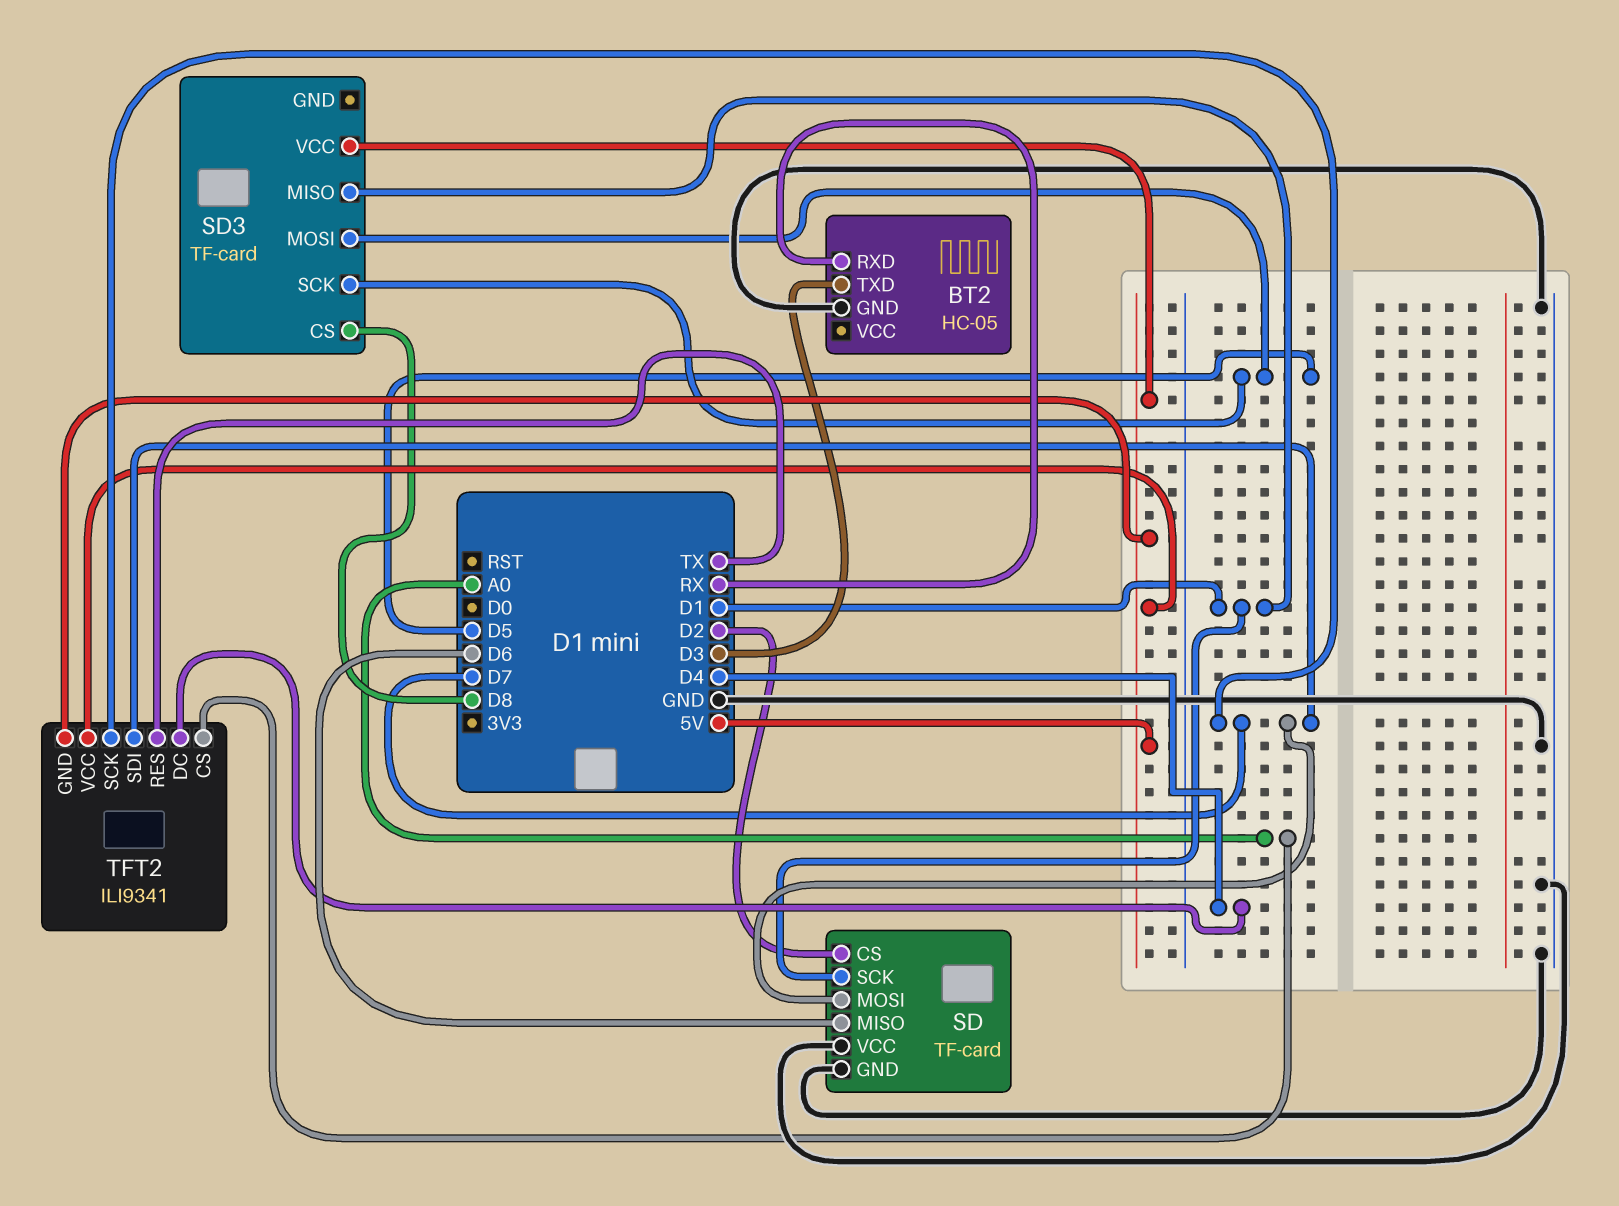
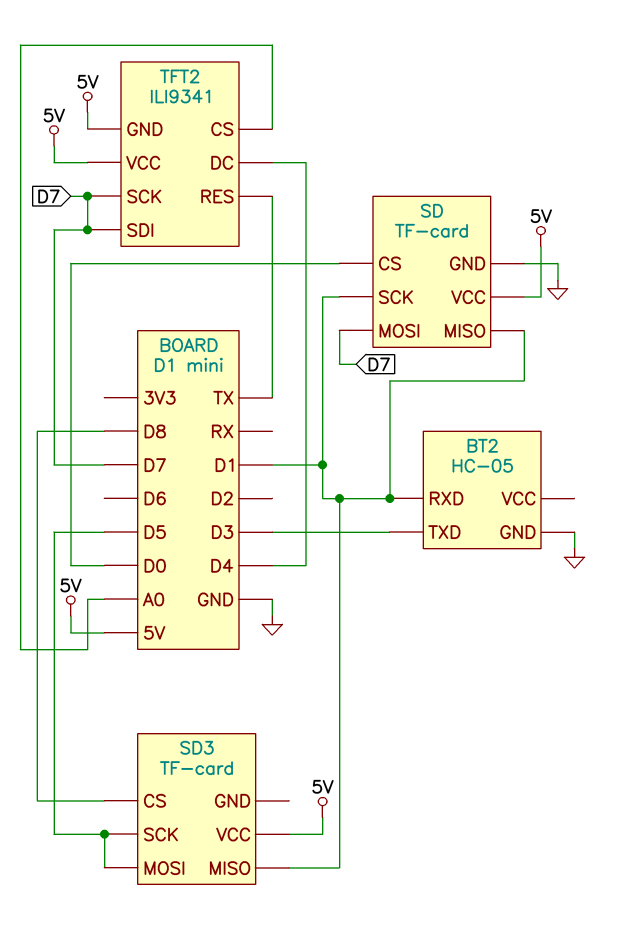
BT2 pin RXD: RX -> D1
SD pin CS: D2 -> D0
SD pin MISO: D6 -> D1
SD pin VCC: GND -> 5V

